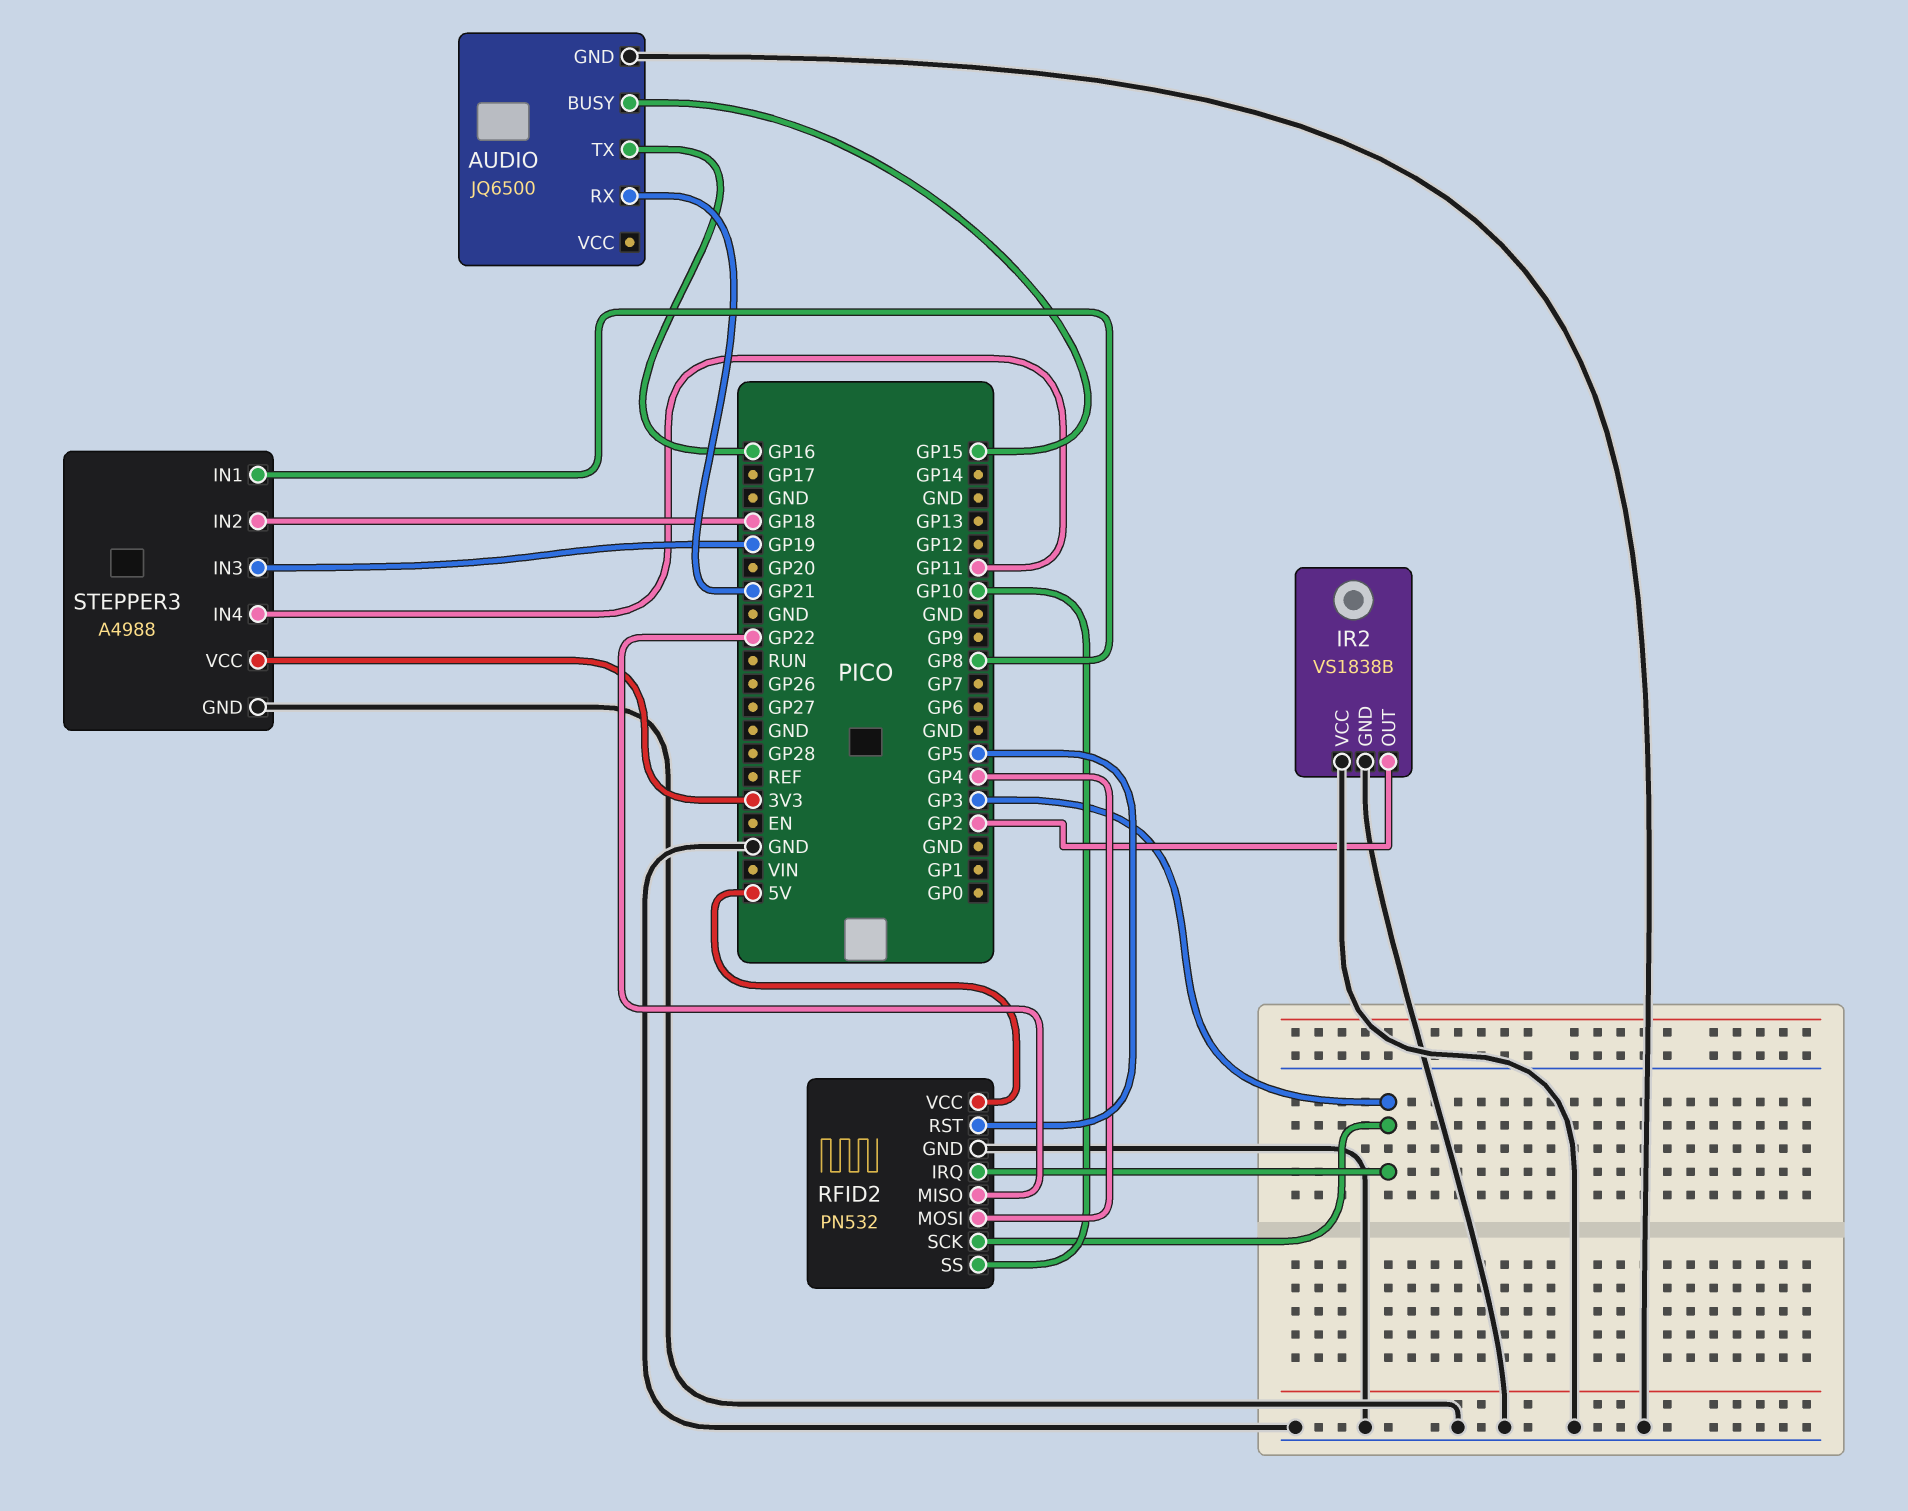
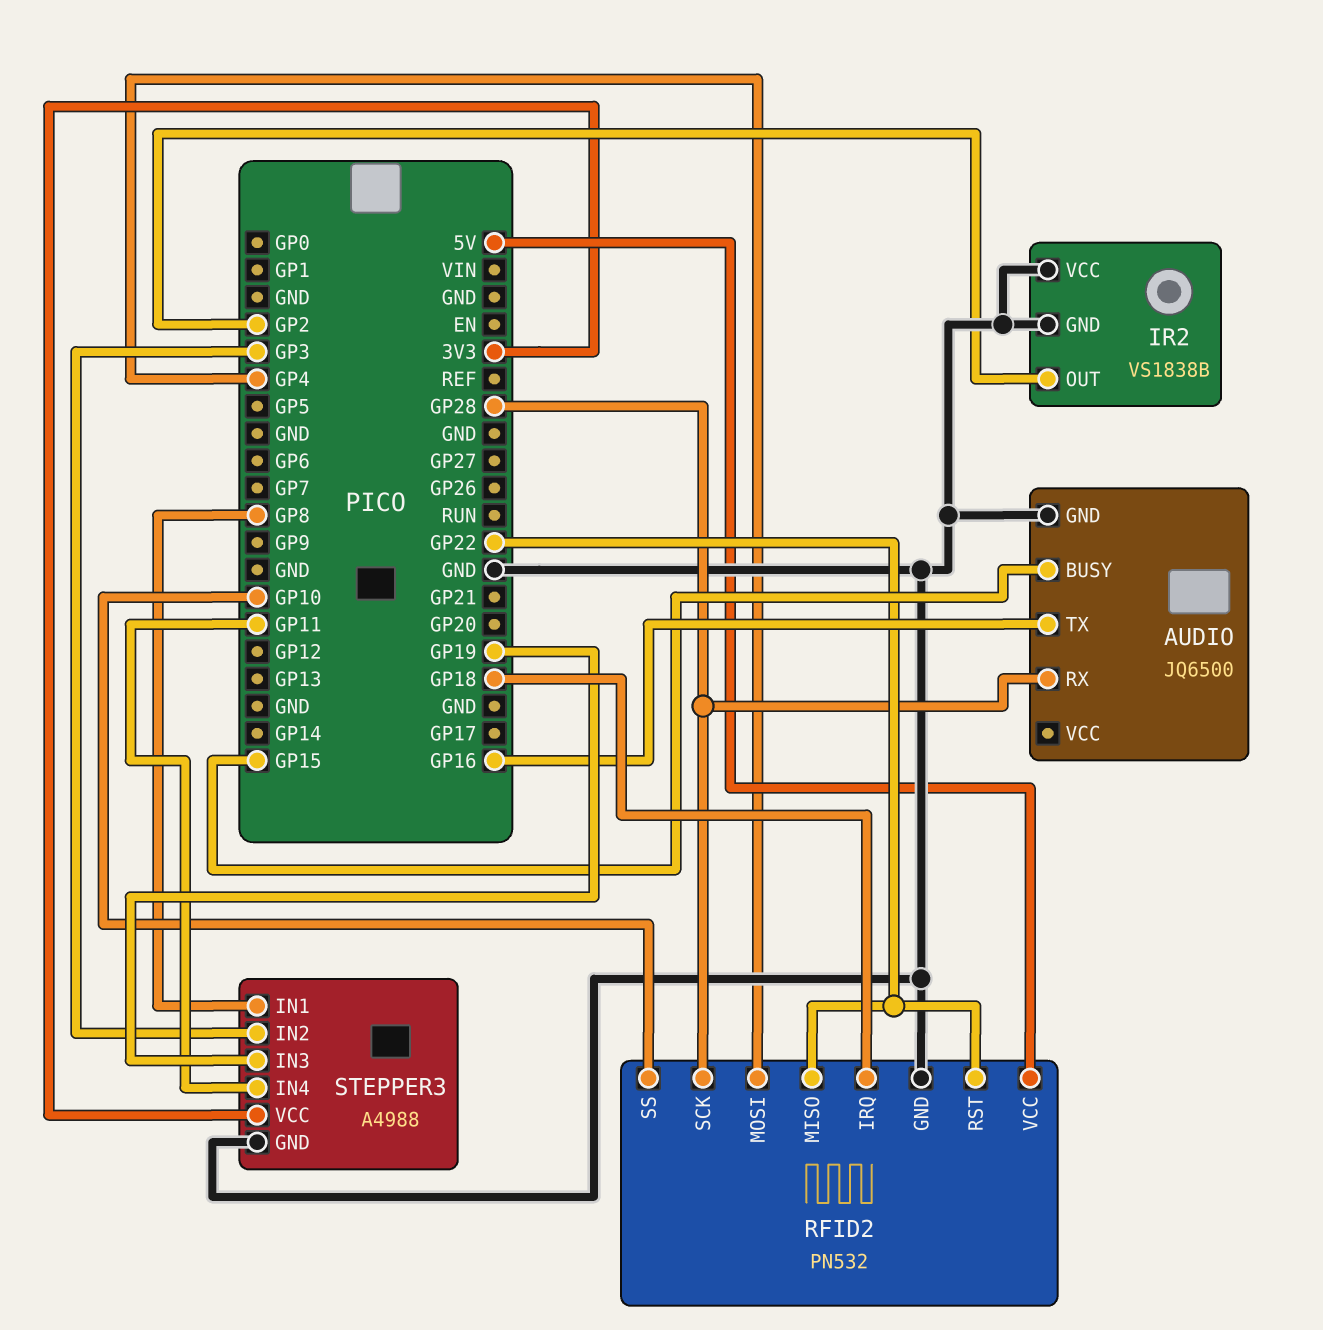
AUDIO pin RX: GP21 -> GP28
RFID2 pin IRQ: GP3 -> GP18
RFID2 pin RST: GP5 -> GP22
RFID2 pin SCK: GP3 -> GP28
STEPPER3 pin IN2: GP18 -> GP3

